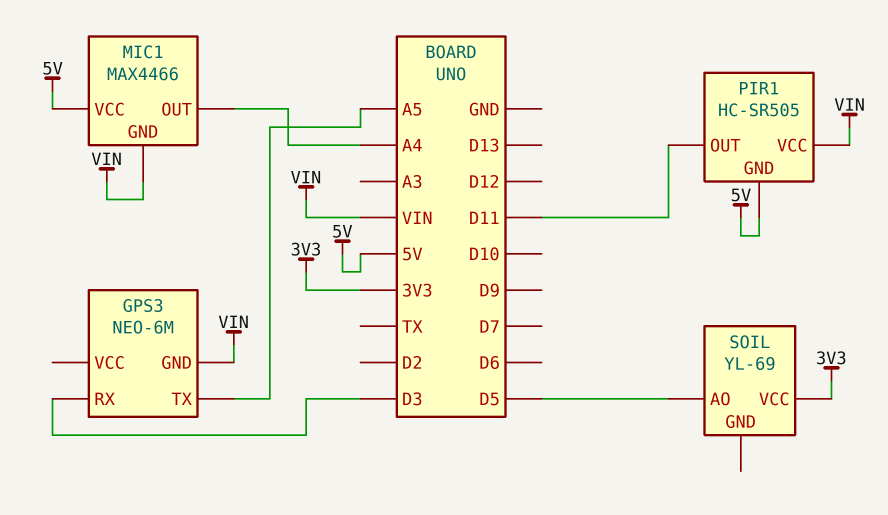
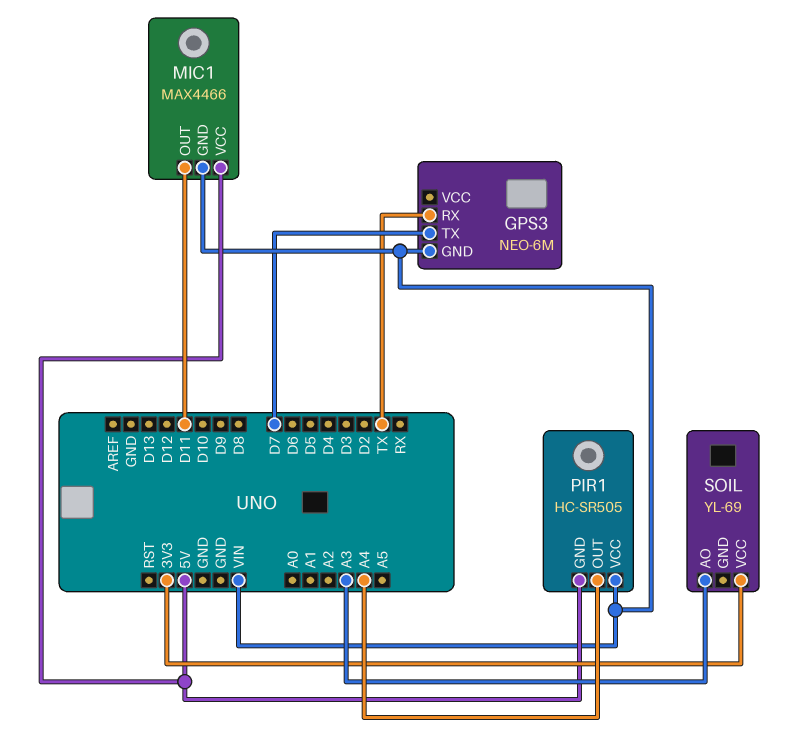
GPS3 pin RX: D3 -> TX
GPS3 pin TX: A5 -> D7
MIC1 pin OUT: A4 -> D11
PIR1 pin OUT: D11 -> A4
SOIL pin AO: D5 -> A3

